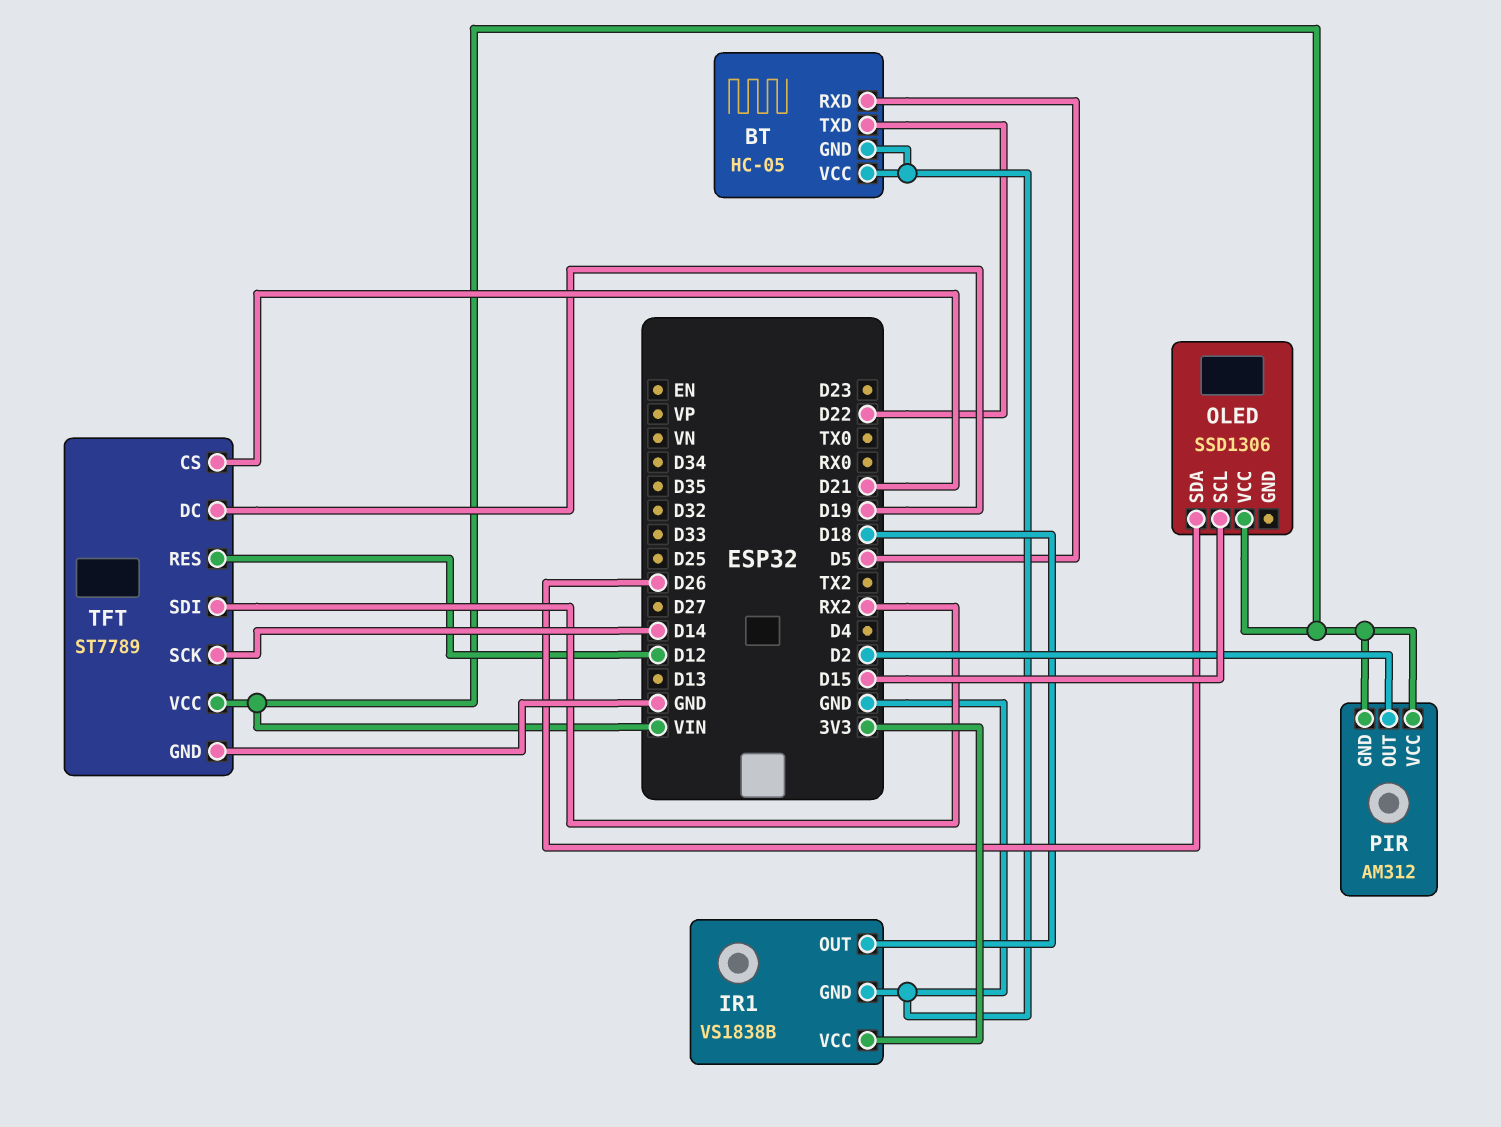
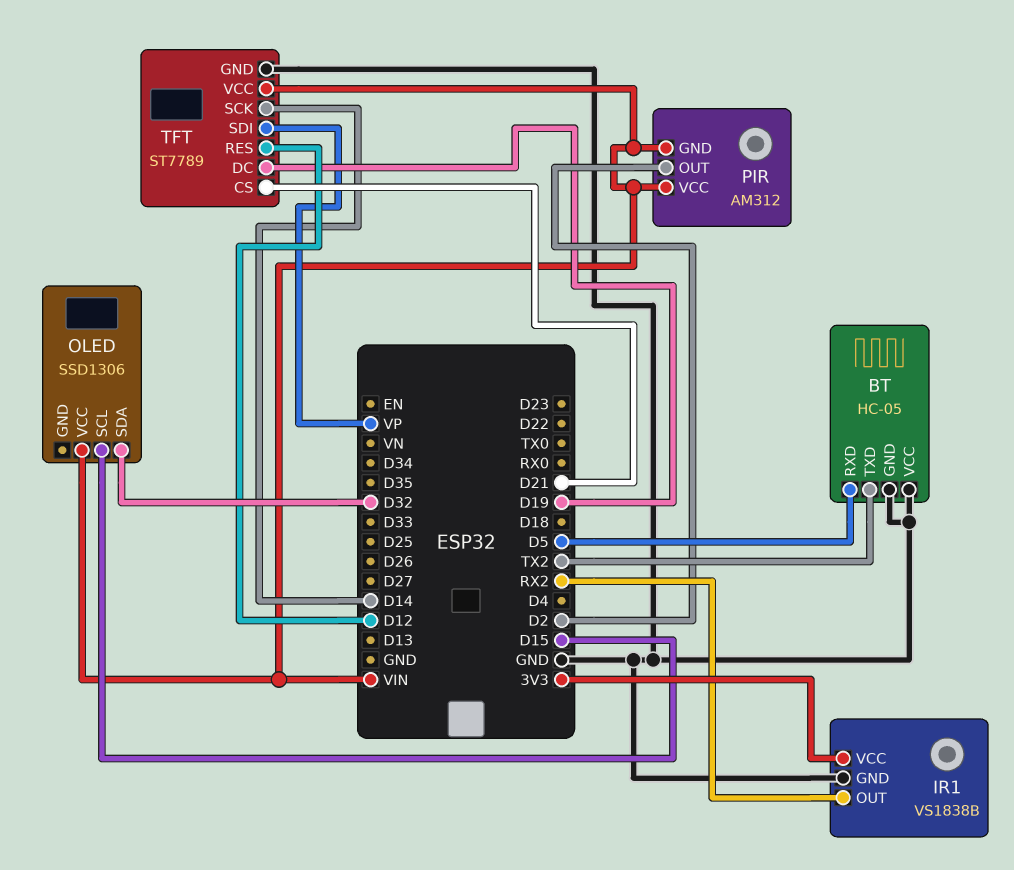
BT pin TXD: D22 -> TX2
IR1 pin OUT: D18 -> RX2
OLED pin SDA: D26 -> D32
TFT pin SDI: RX2 -> VP

